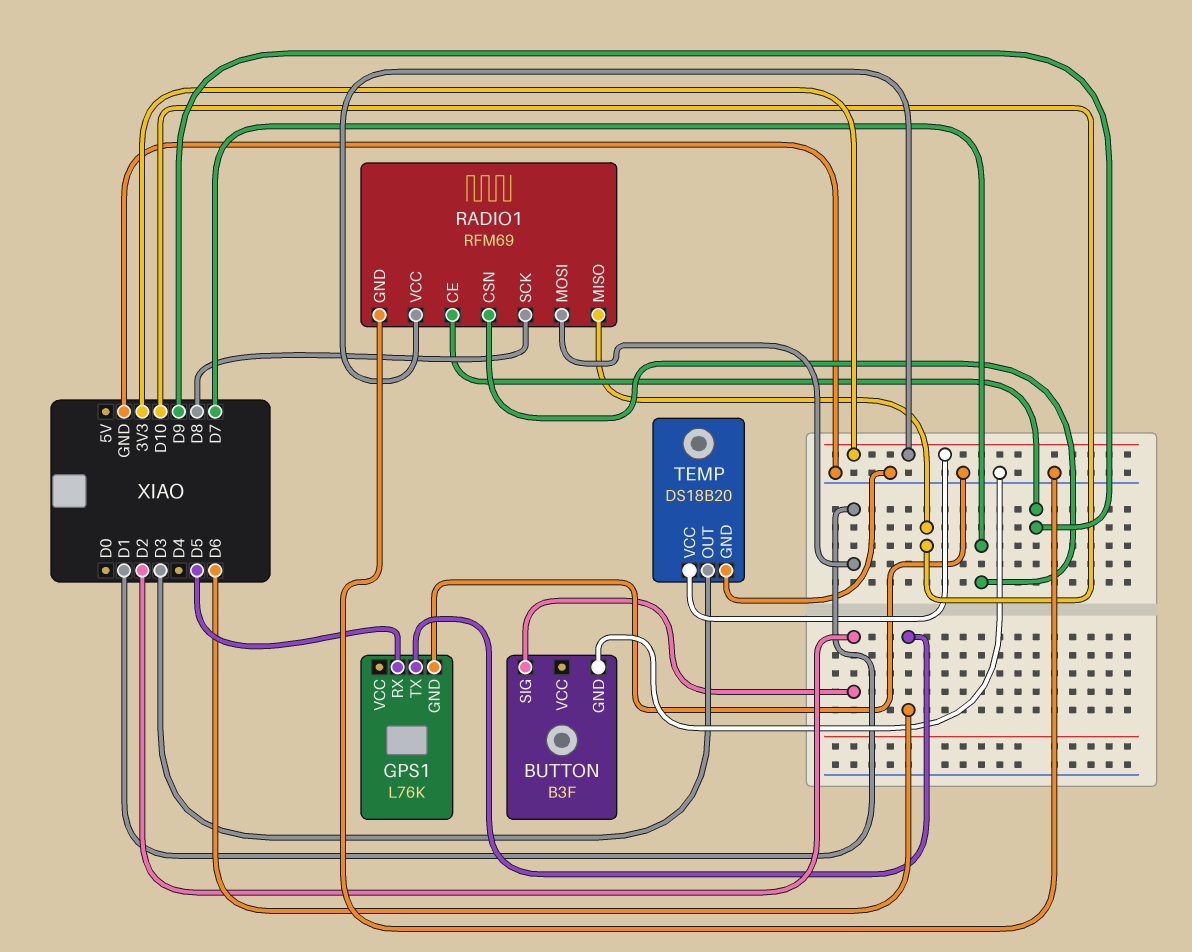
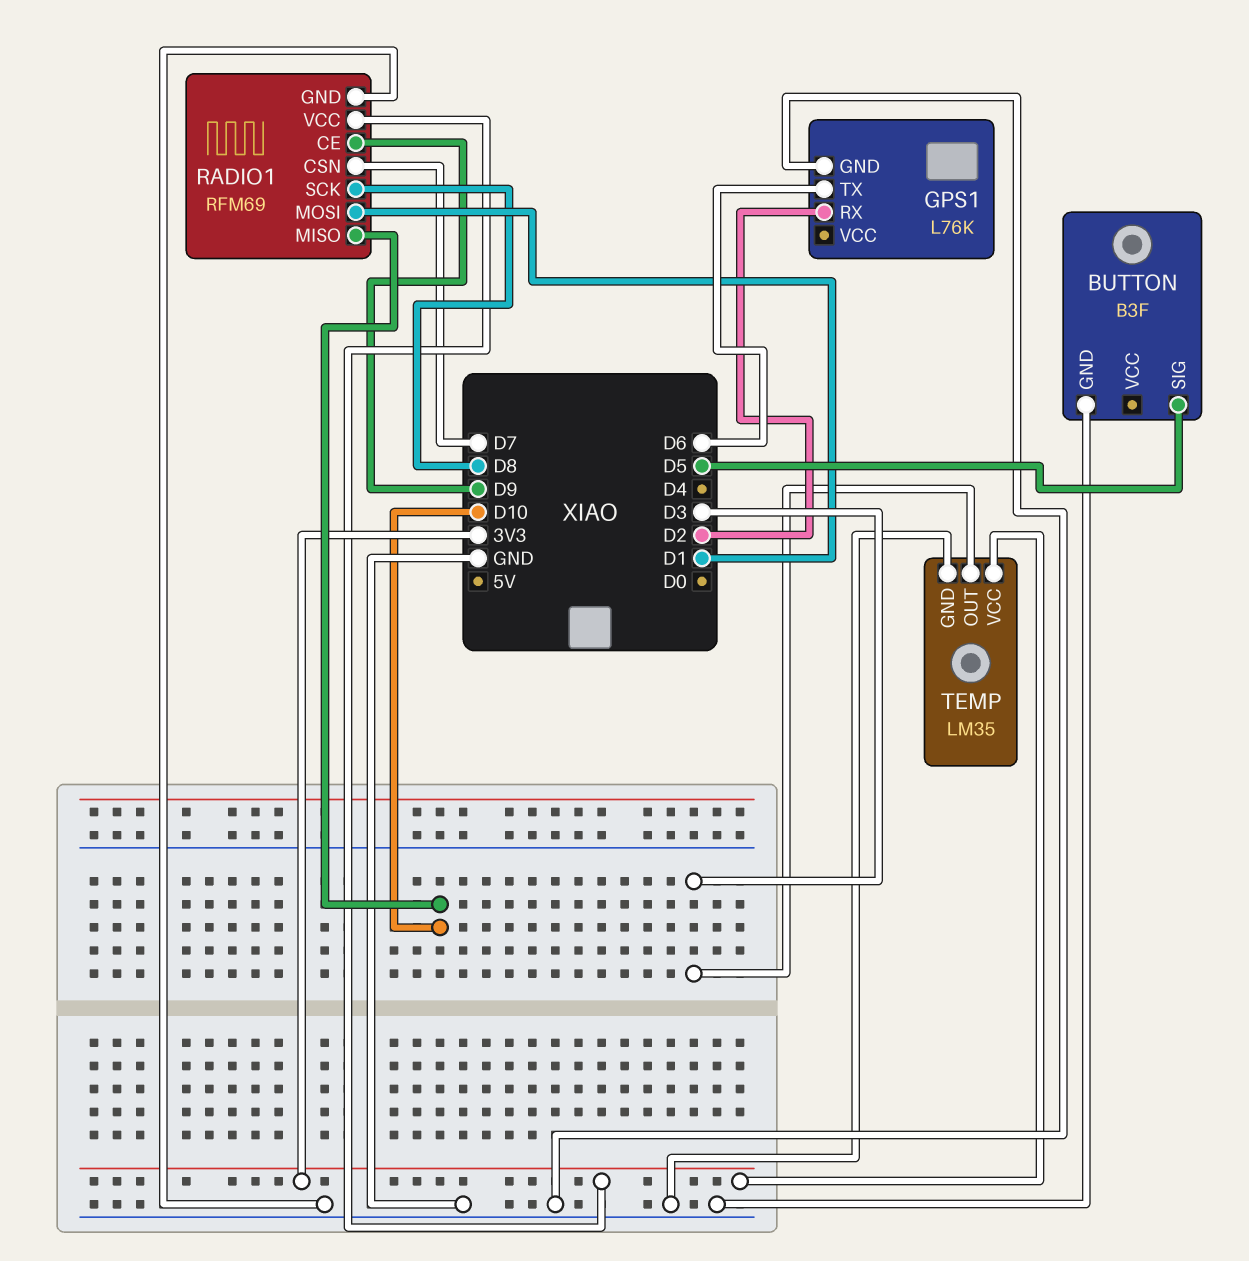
BUTTON pin SIG: D2 -> D5
GPS1 pin RX: D5 -> D2
TEMP: DS18B20 -> LM35

